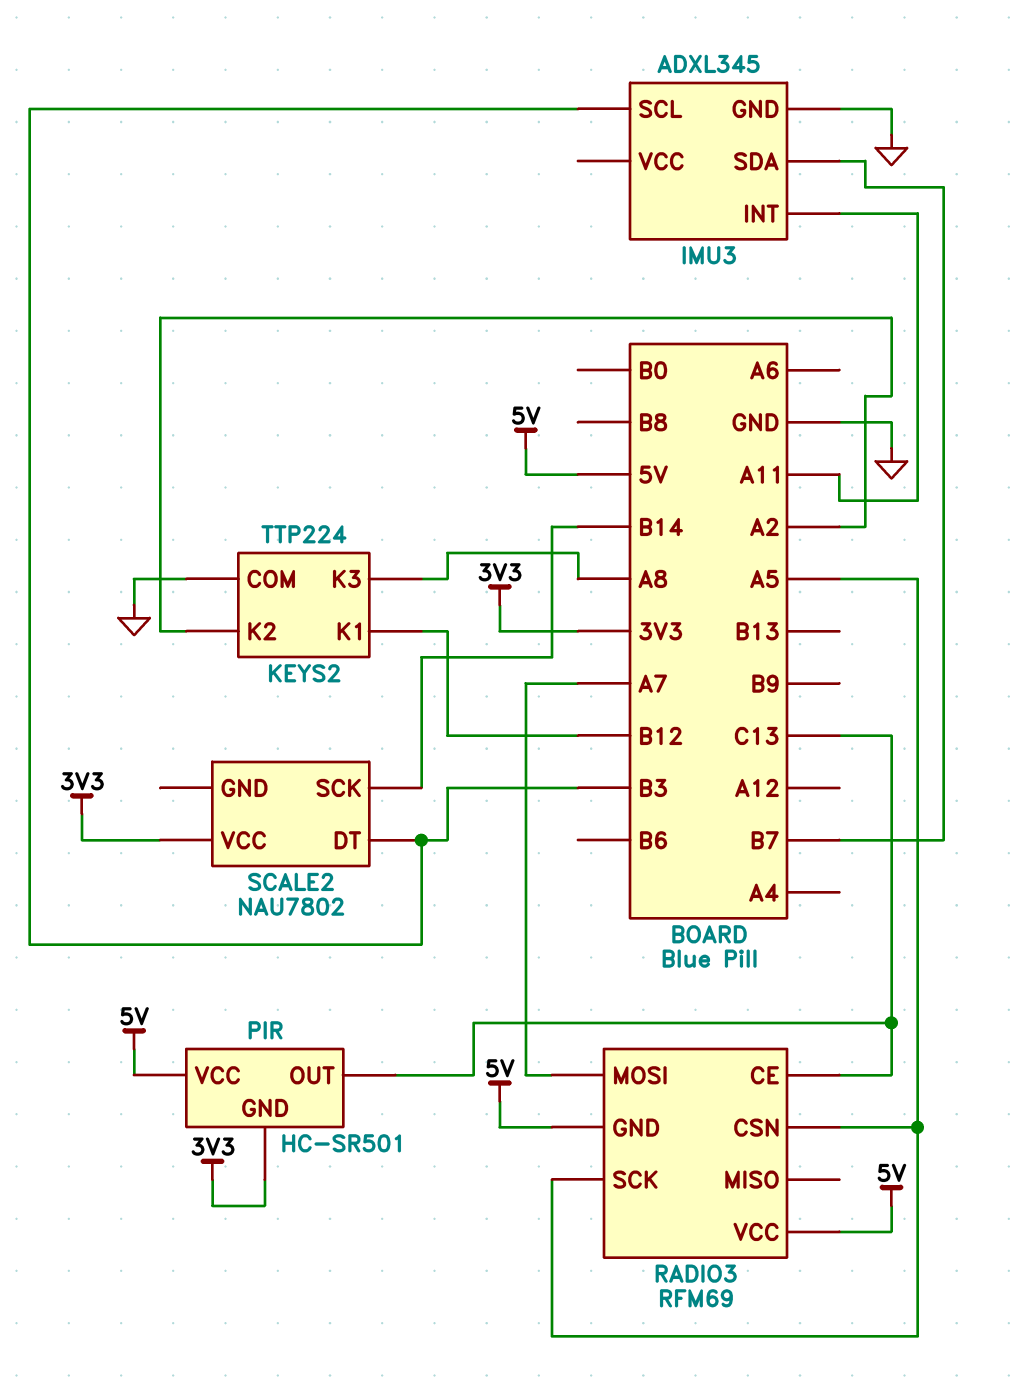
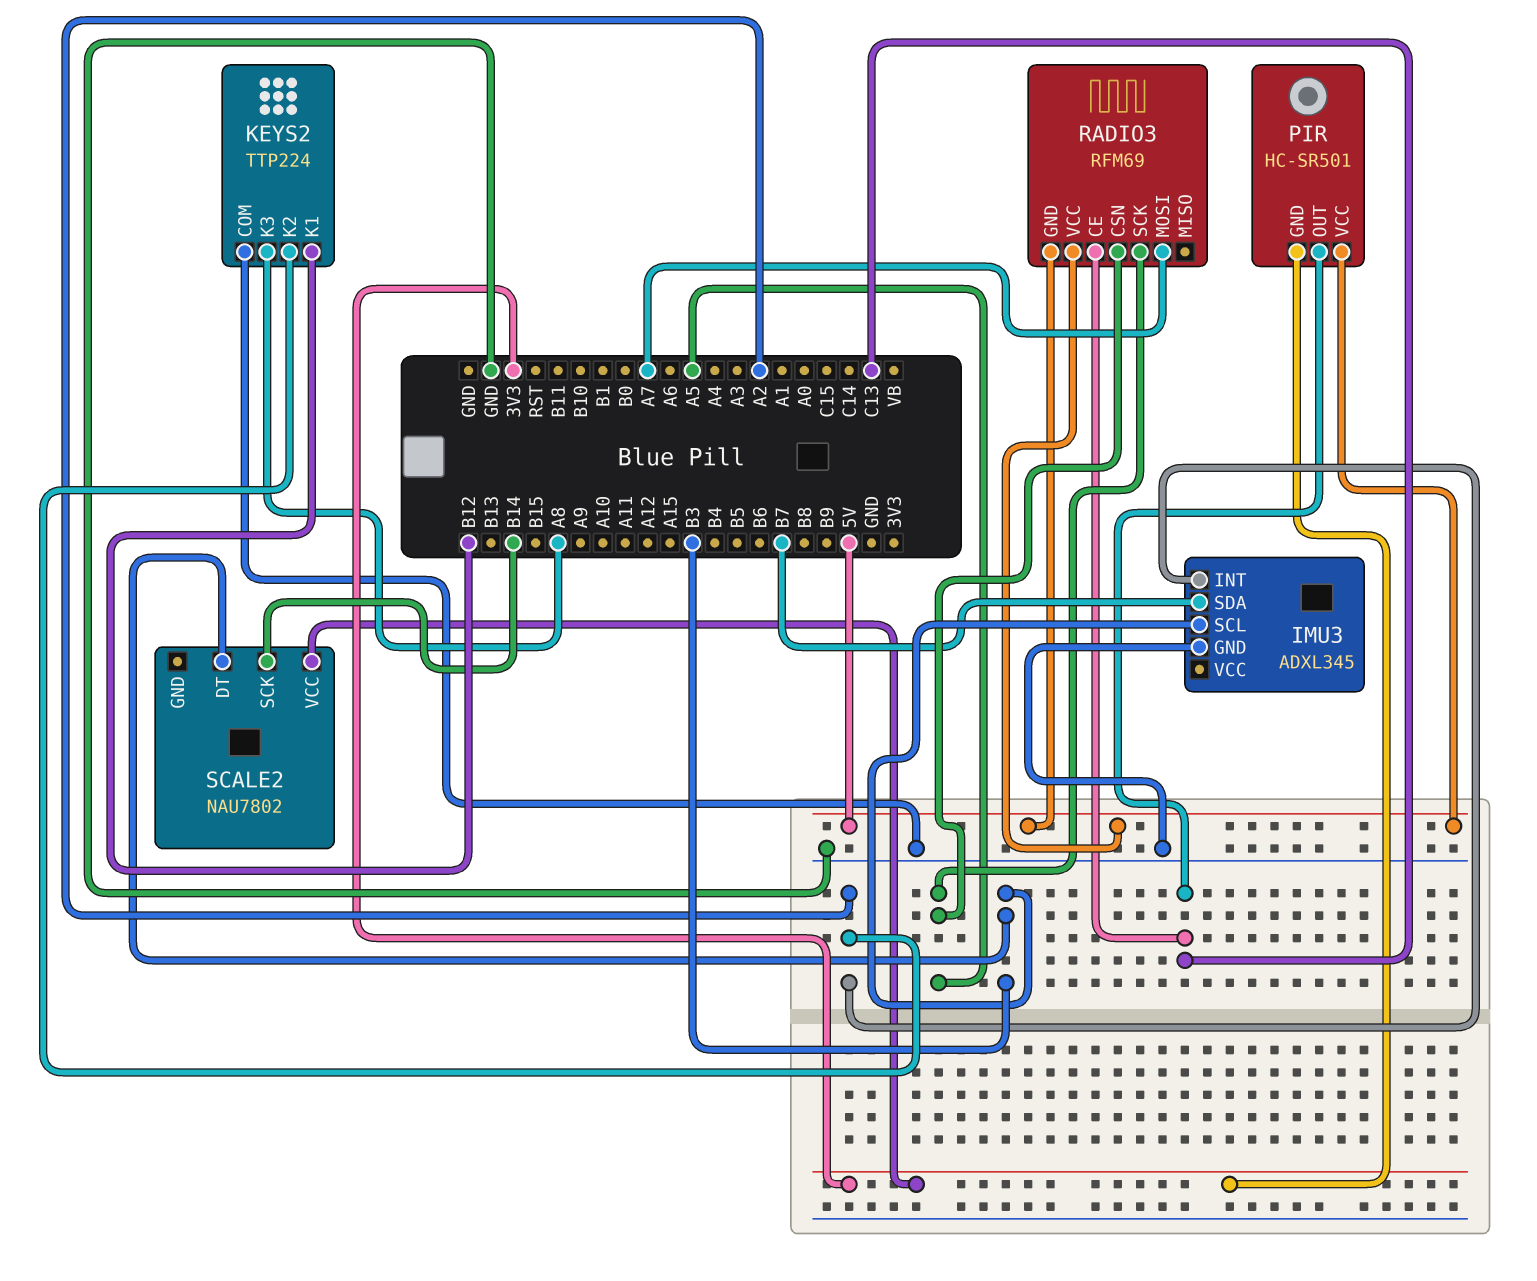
IMU3 pin INT: A11 -> A2

